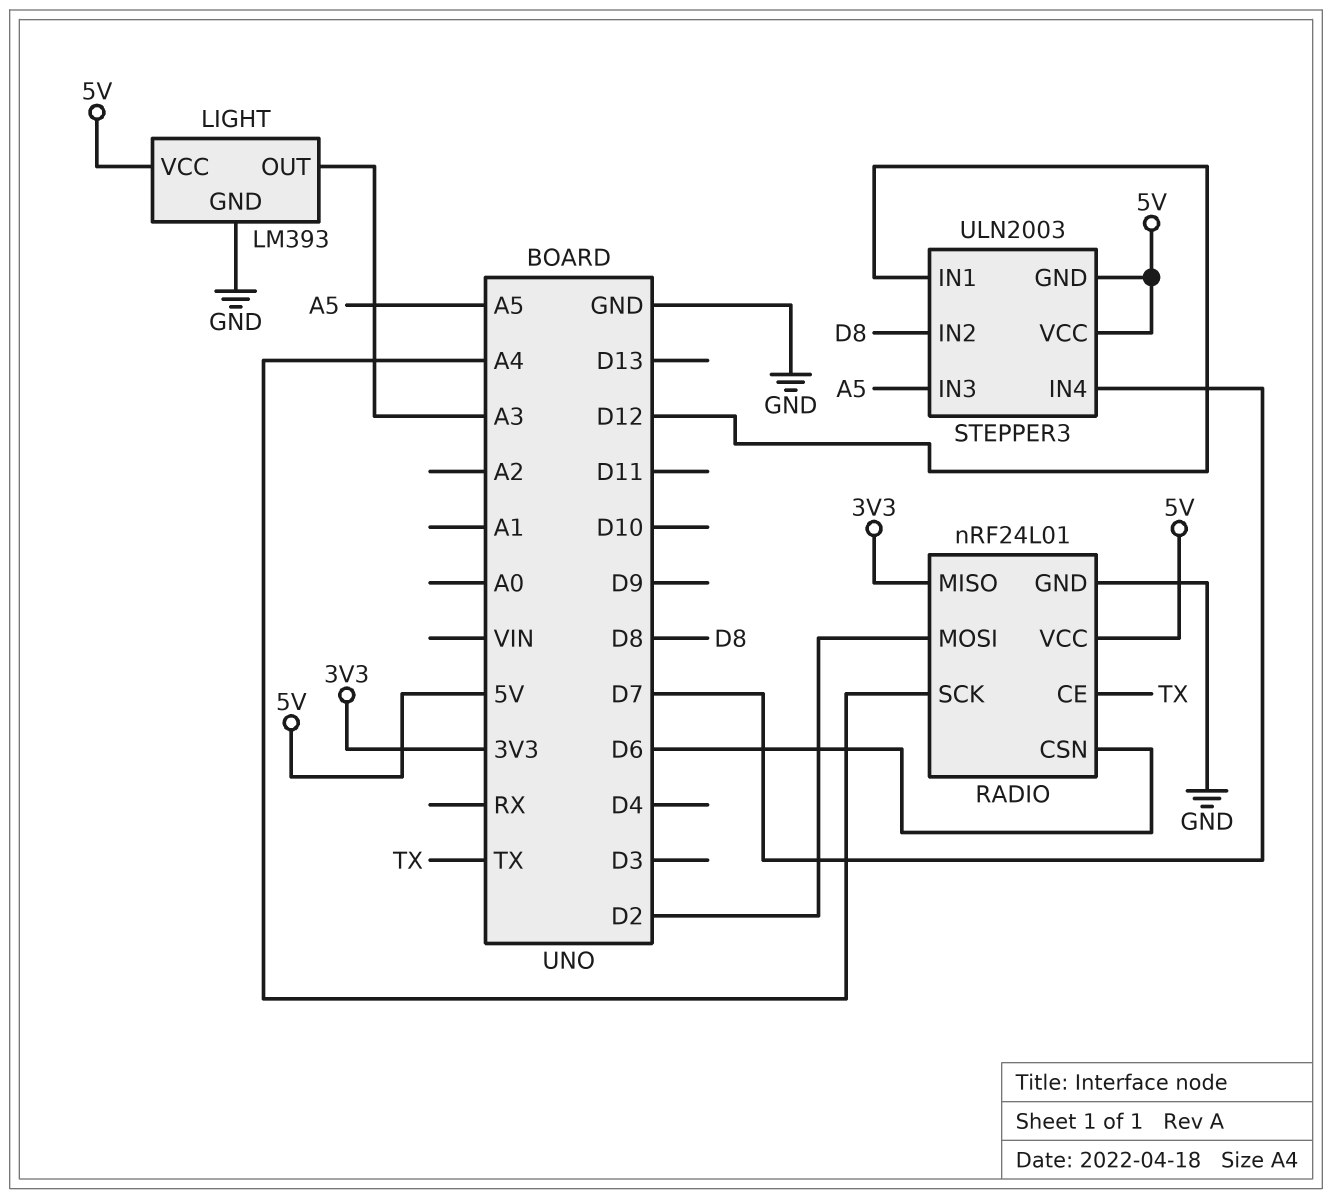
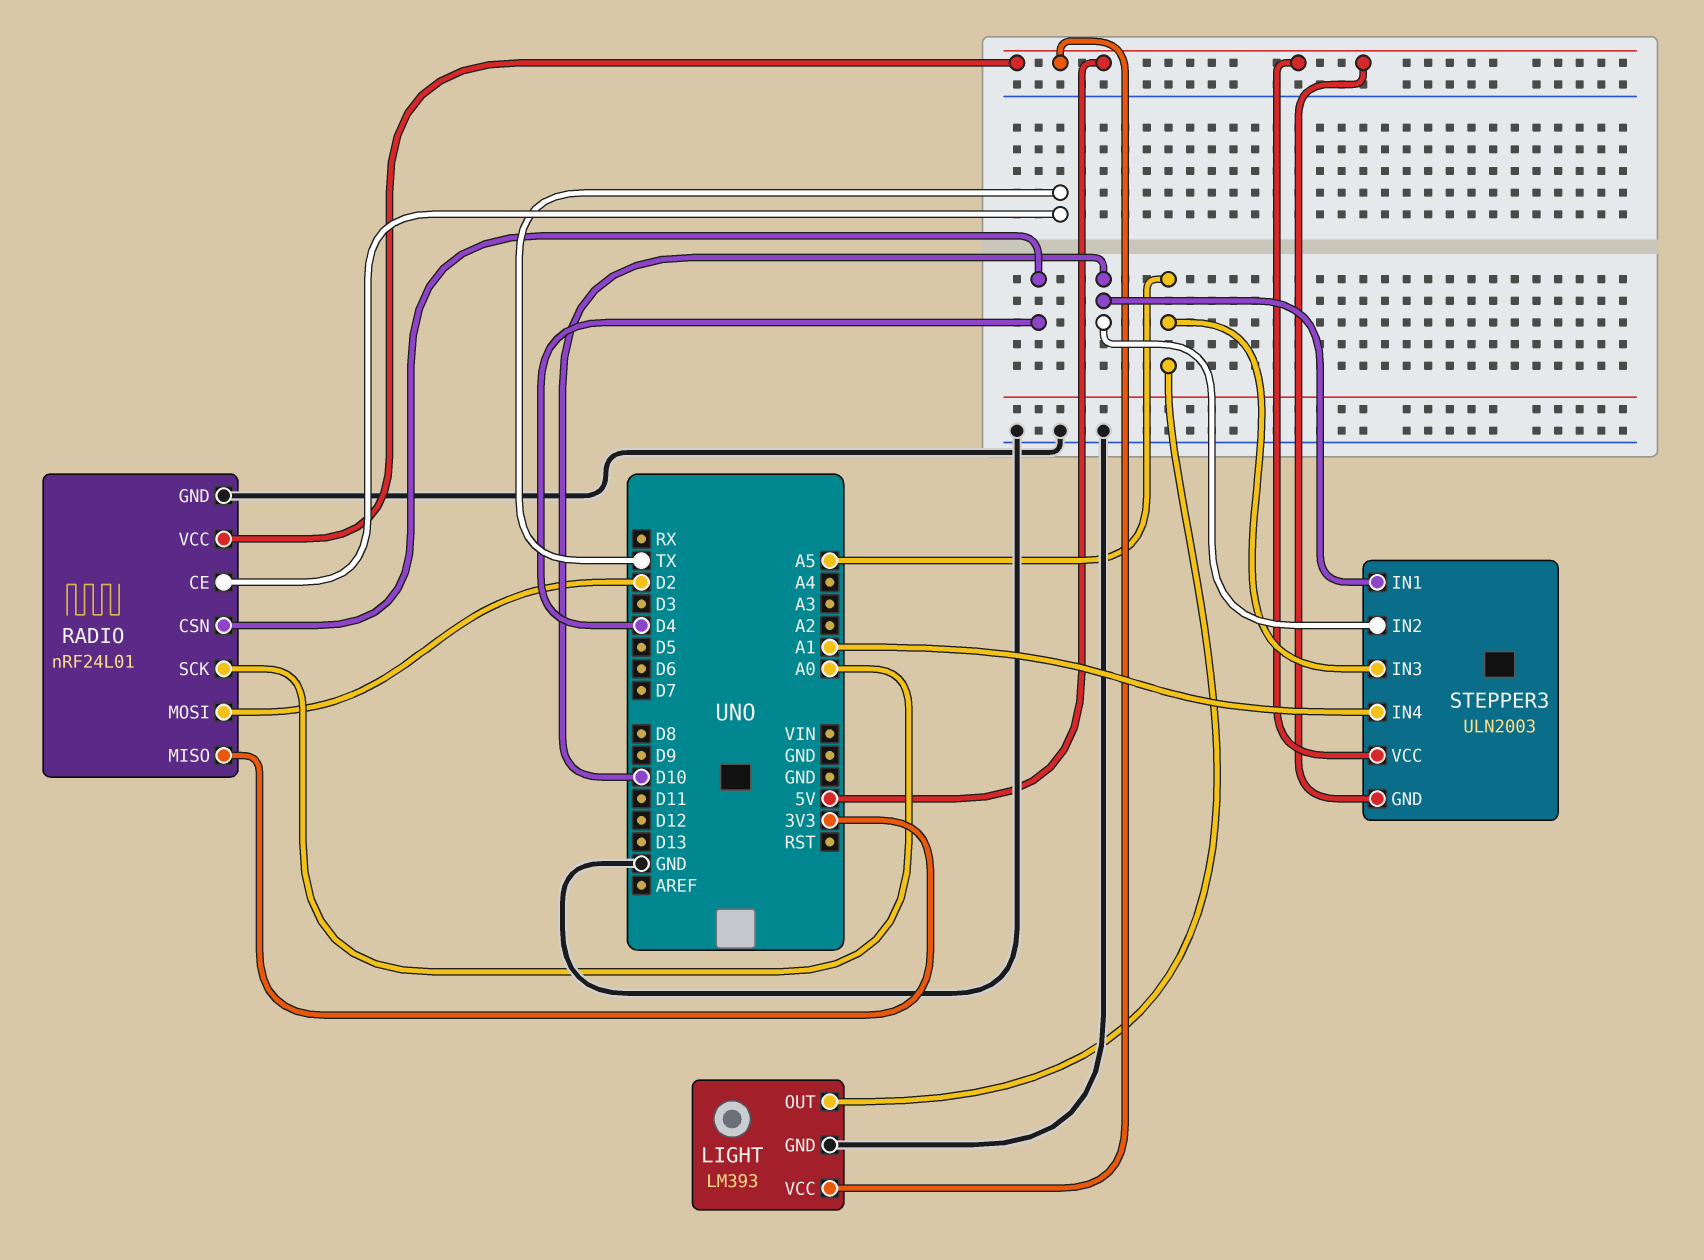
LIGHT pin OUT: A3 -> A5
RADIO pin CSN: D6 -> D4
RADIO pin SCK: A4 -> A0
STEPPER3 pin IN1: D12 -> D10
STEPPER3 pin IN2: D8 -> D10
STEPPER3 pin IN4: D7 -> A1

